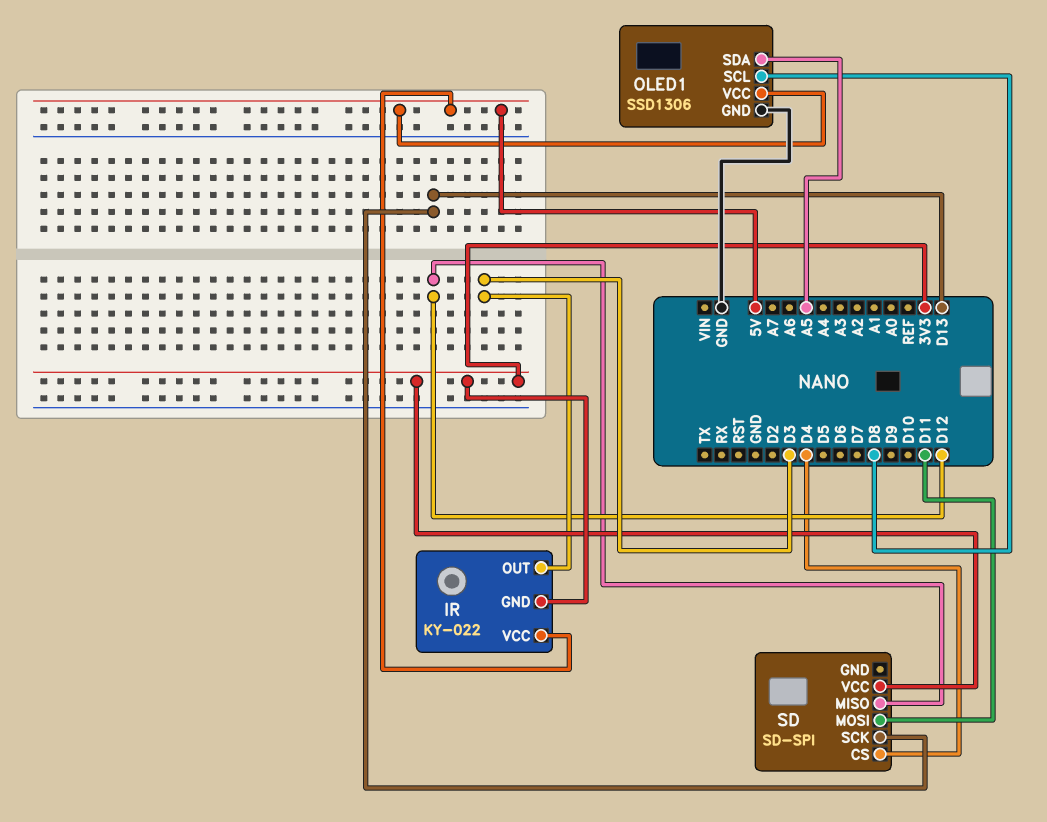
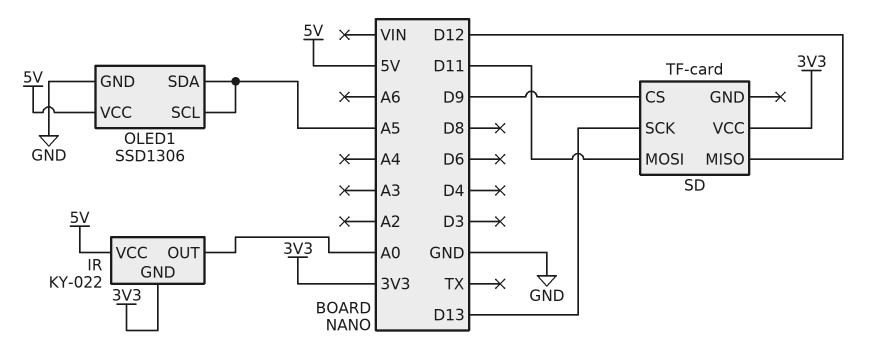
IR pin OUT: D3 -> A0
OLED1 pin SCL: D8 -> A5
SD: SD-SPI -> TF-card
SD pin CS: D4 -> D9

